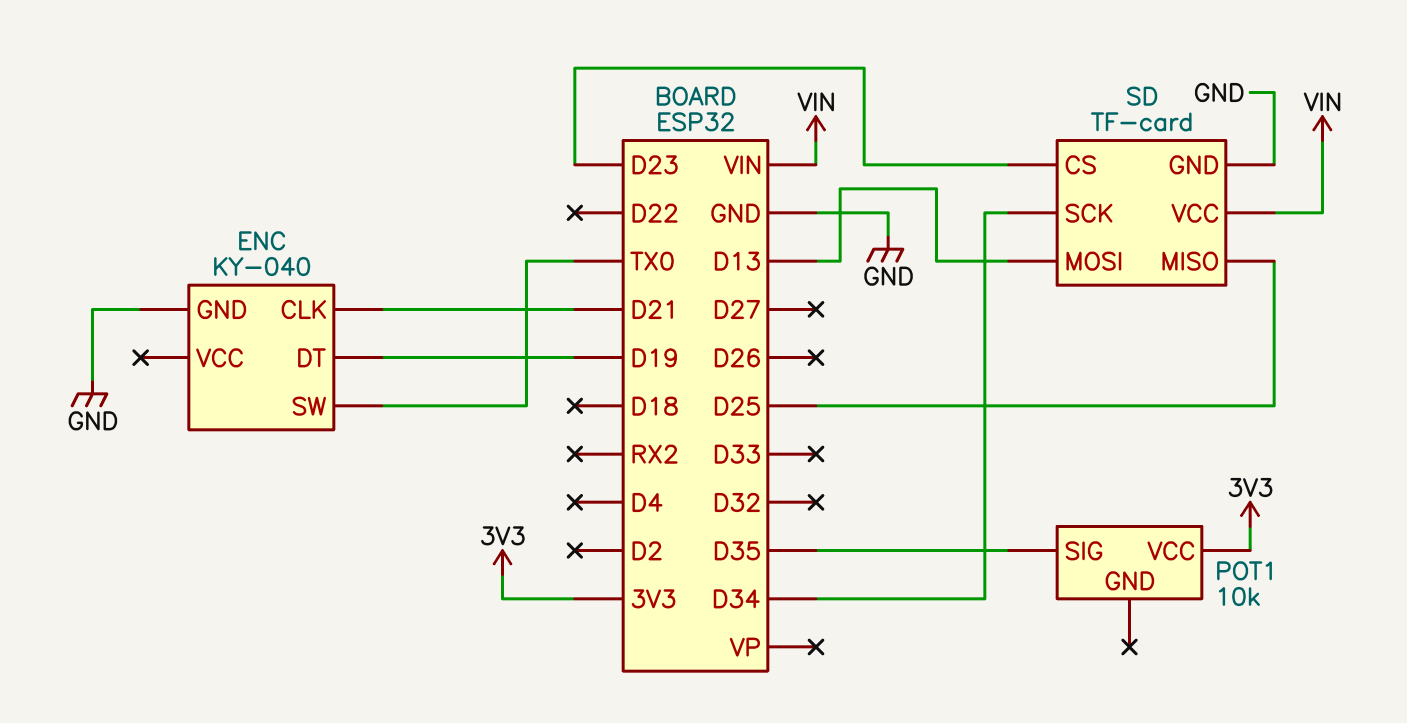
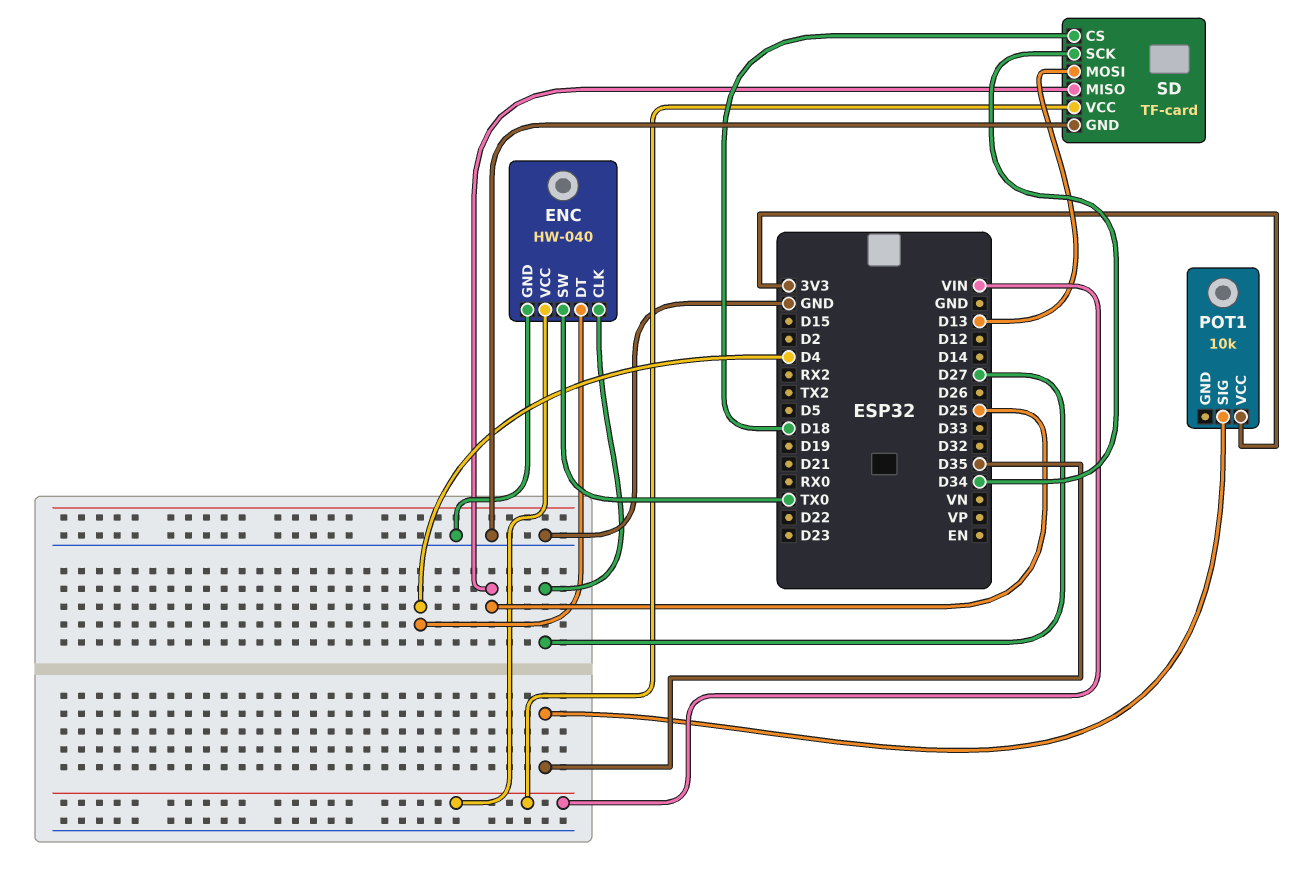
ENC: KY-040 -> HW-040
ENC pin CLK: D21 -> D27
ENC pin DT: D19 -> D4
ENC pin VCC: none -> VIN
SD pin CS: D23 -> D18

